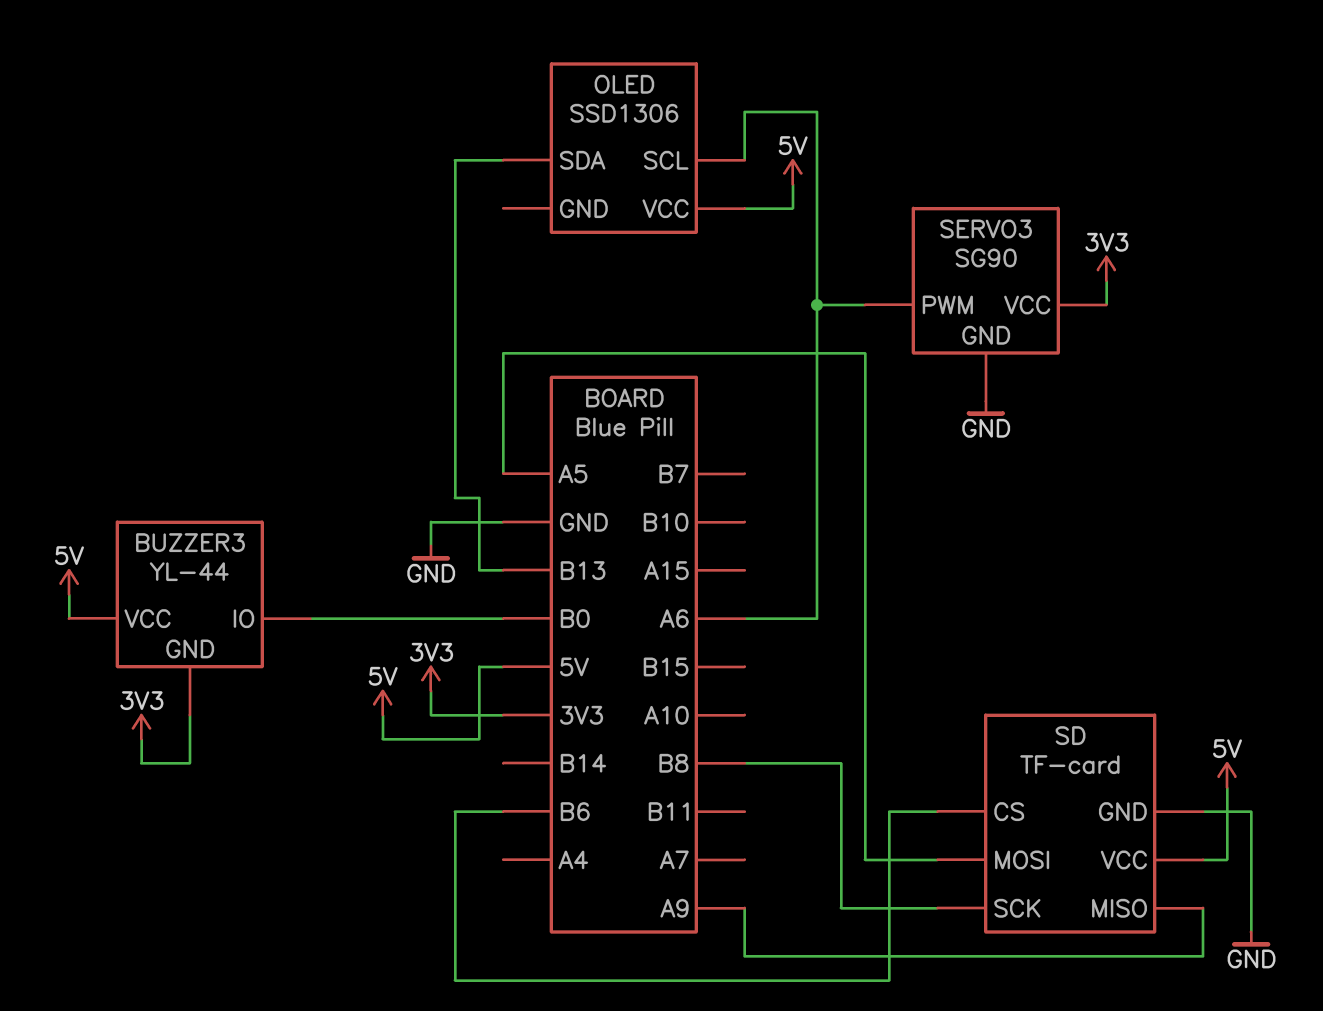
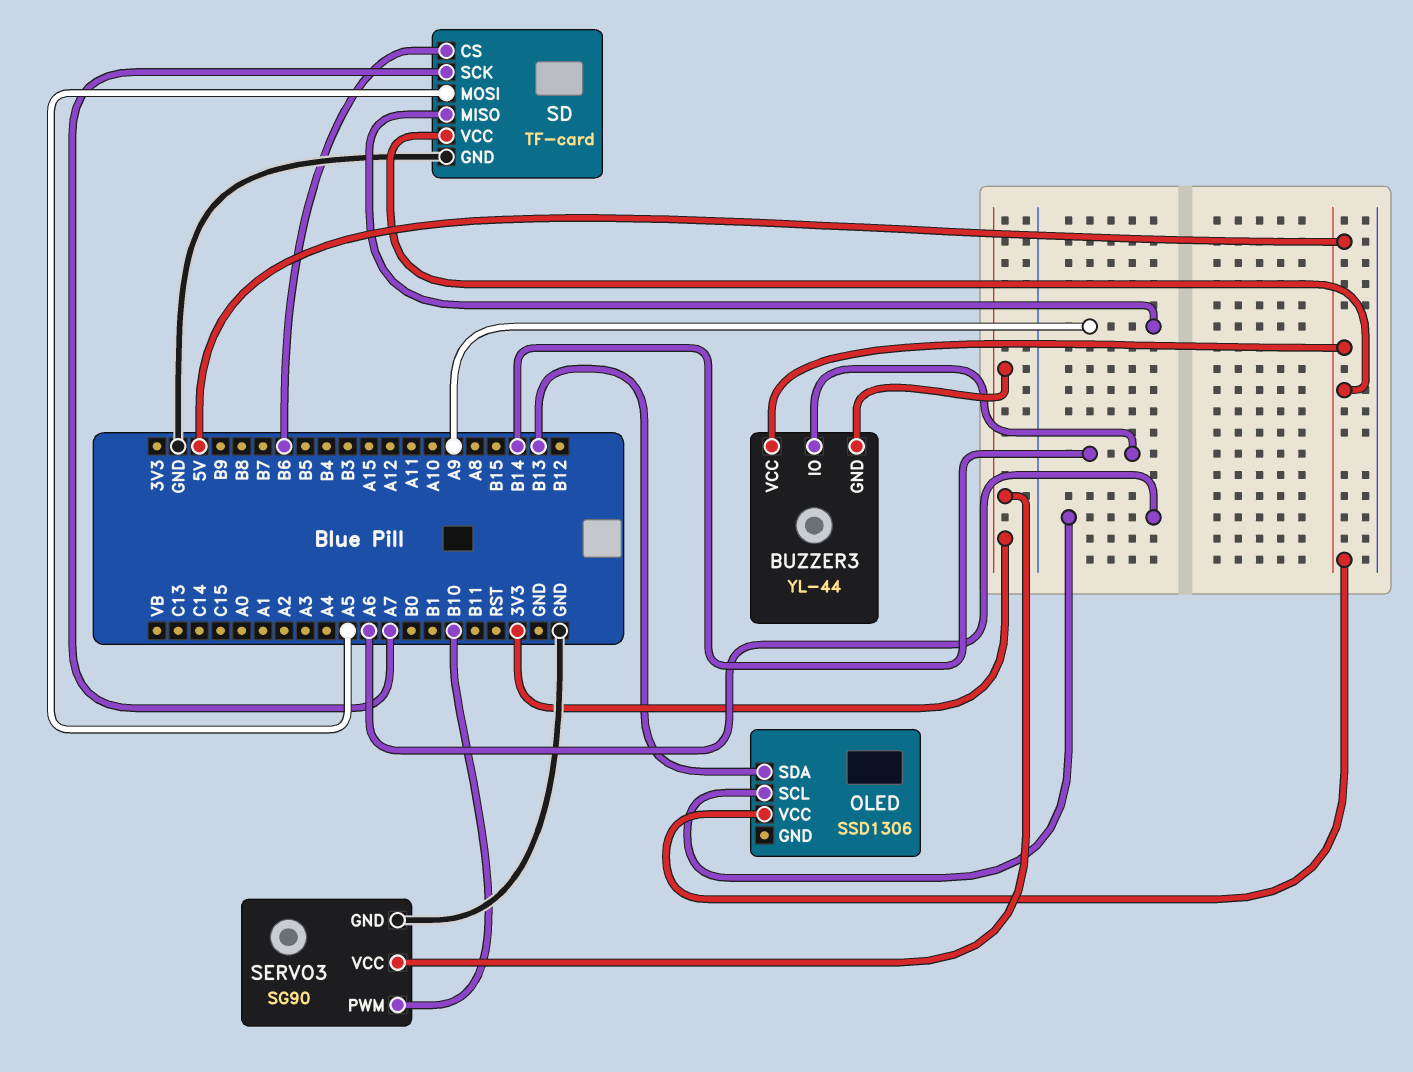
BUZZER3 pin IO: B0 -> B14
SD pin SCK: B8 -> A7
SERVO3 pin PWM: A6 -> B10

